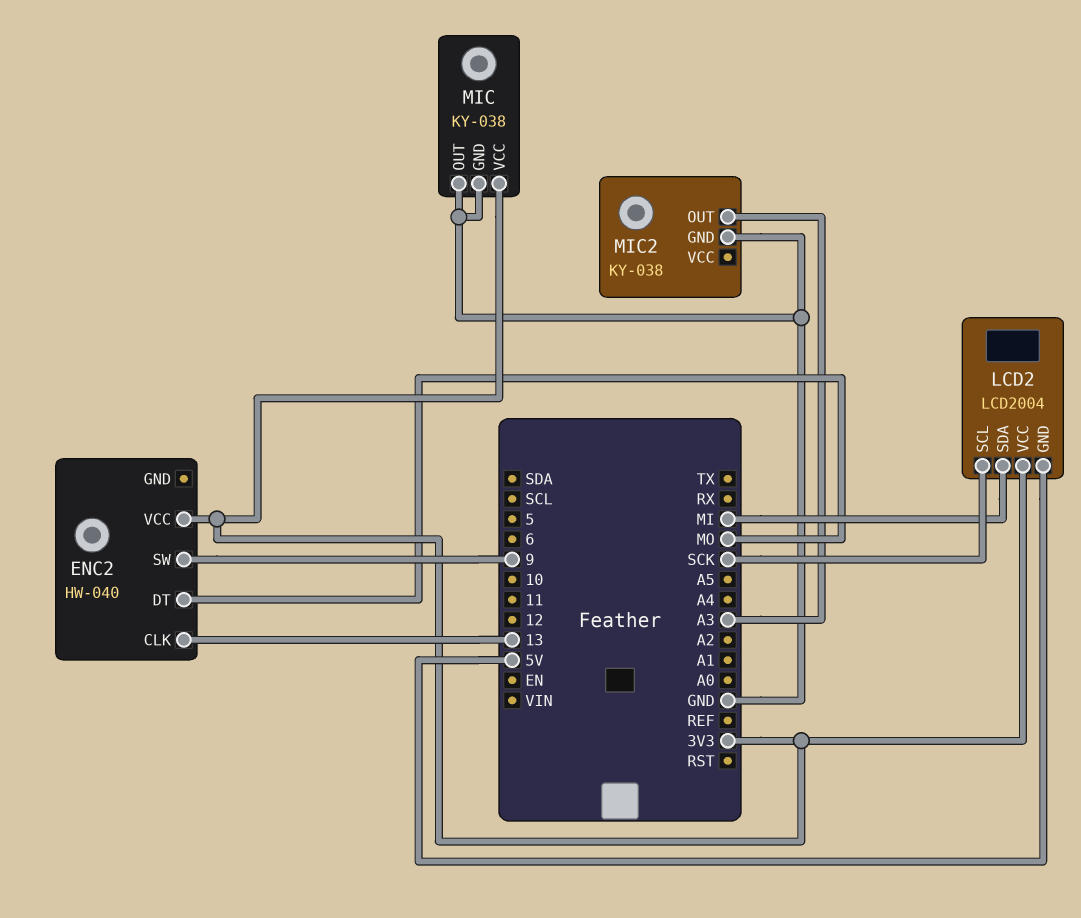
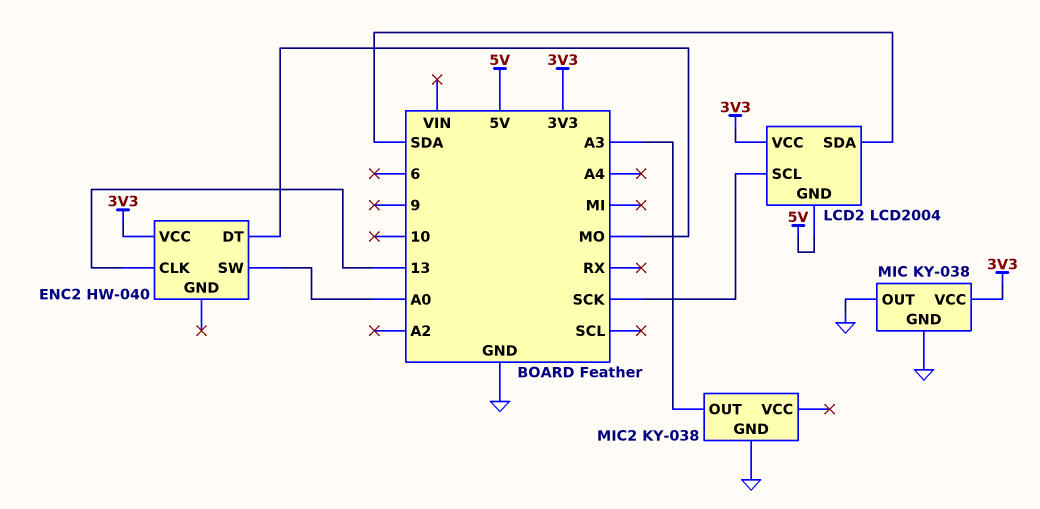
ENC2 pin SW: 9 -> A0
LCD2 pin SDA: MI -> SDA

